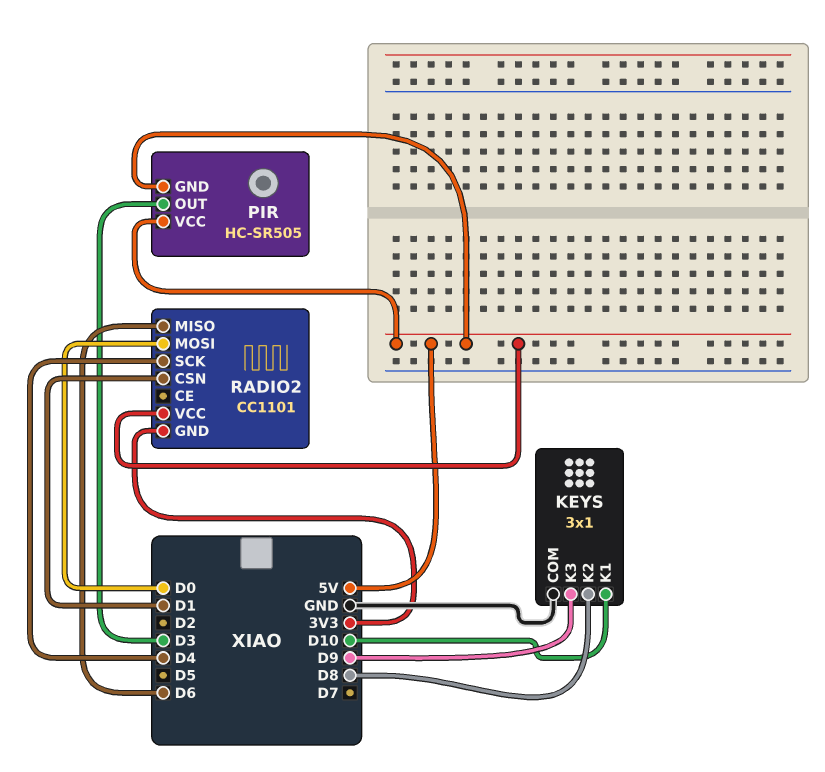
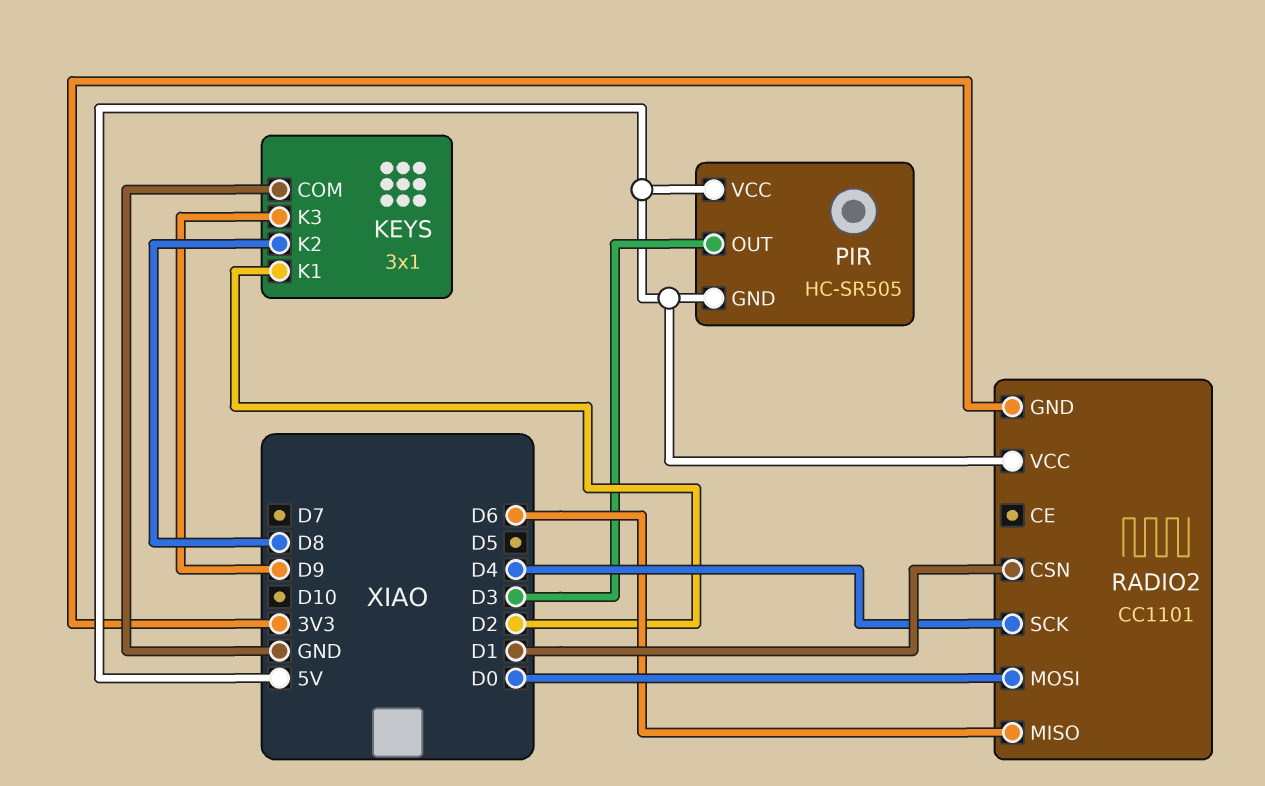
KEYS pin K1: D10 -> D2

